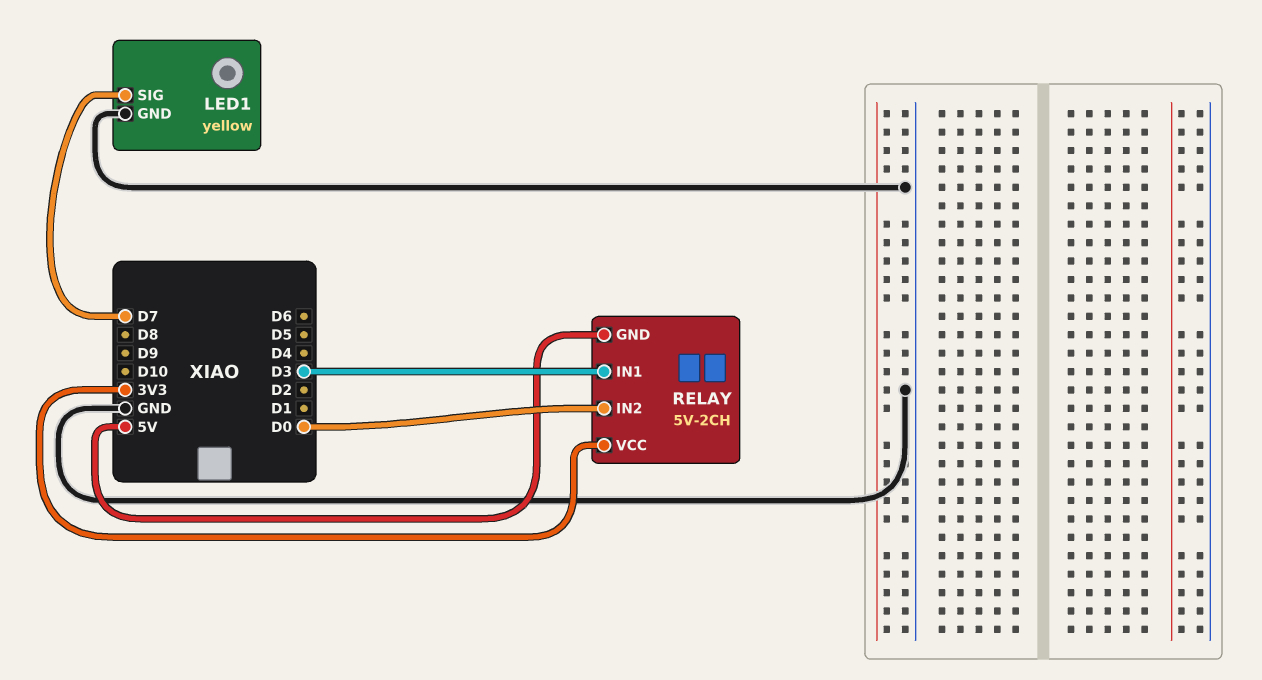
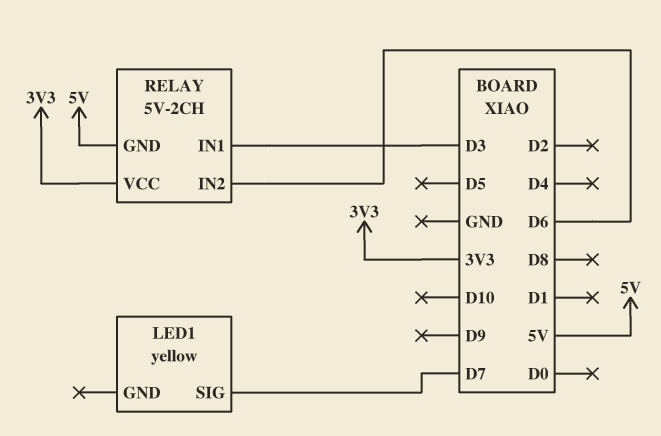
LED1 pin GND: GND -> none
RELAY pin IN2: D0 -> D6

